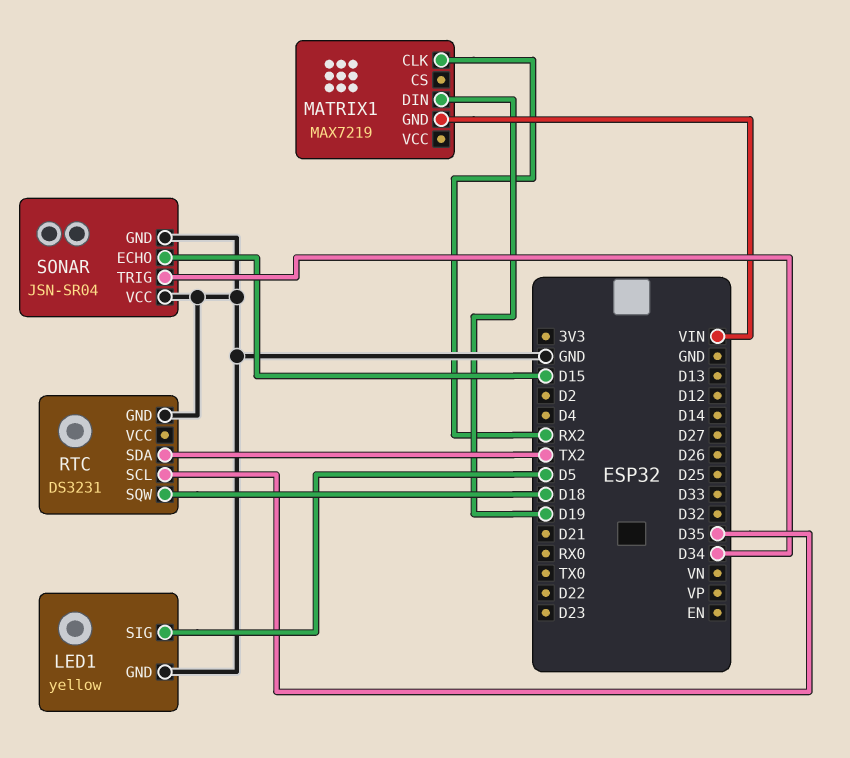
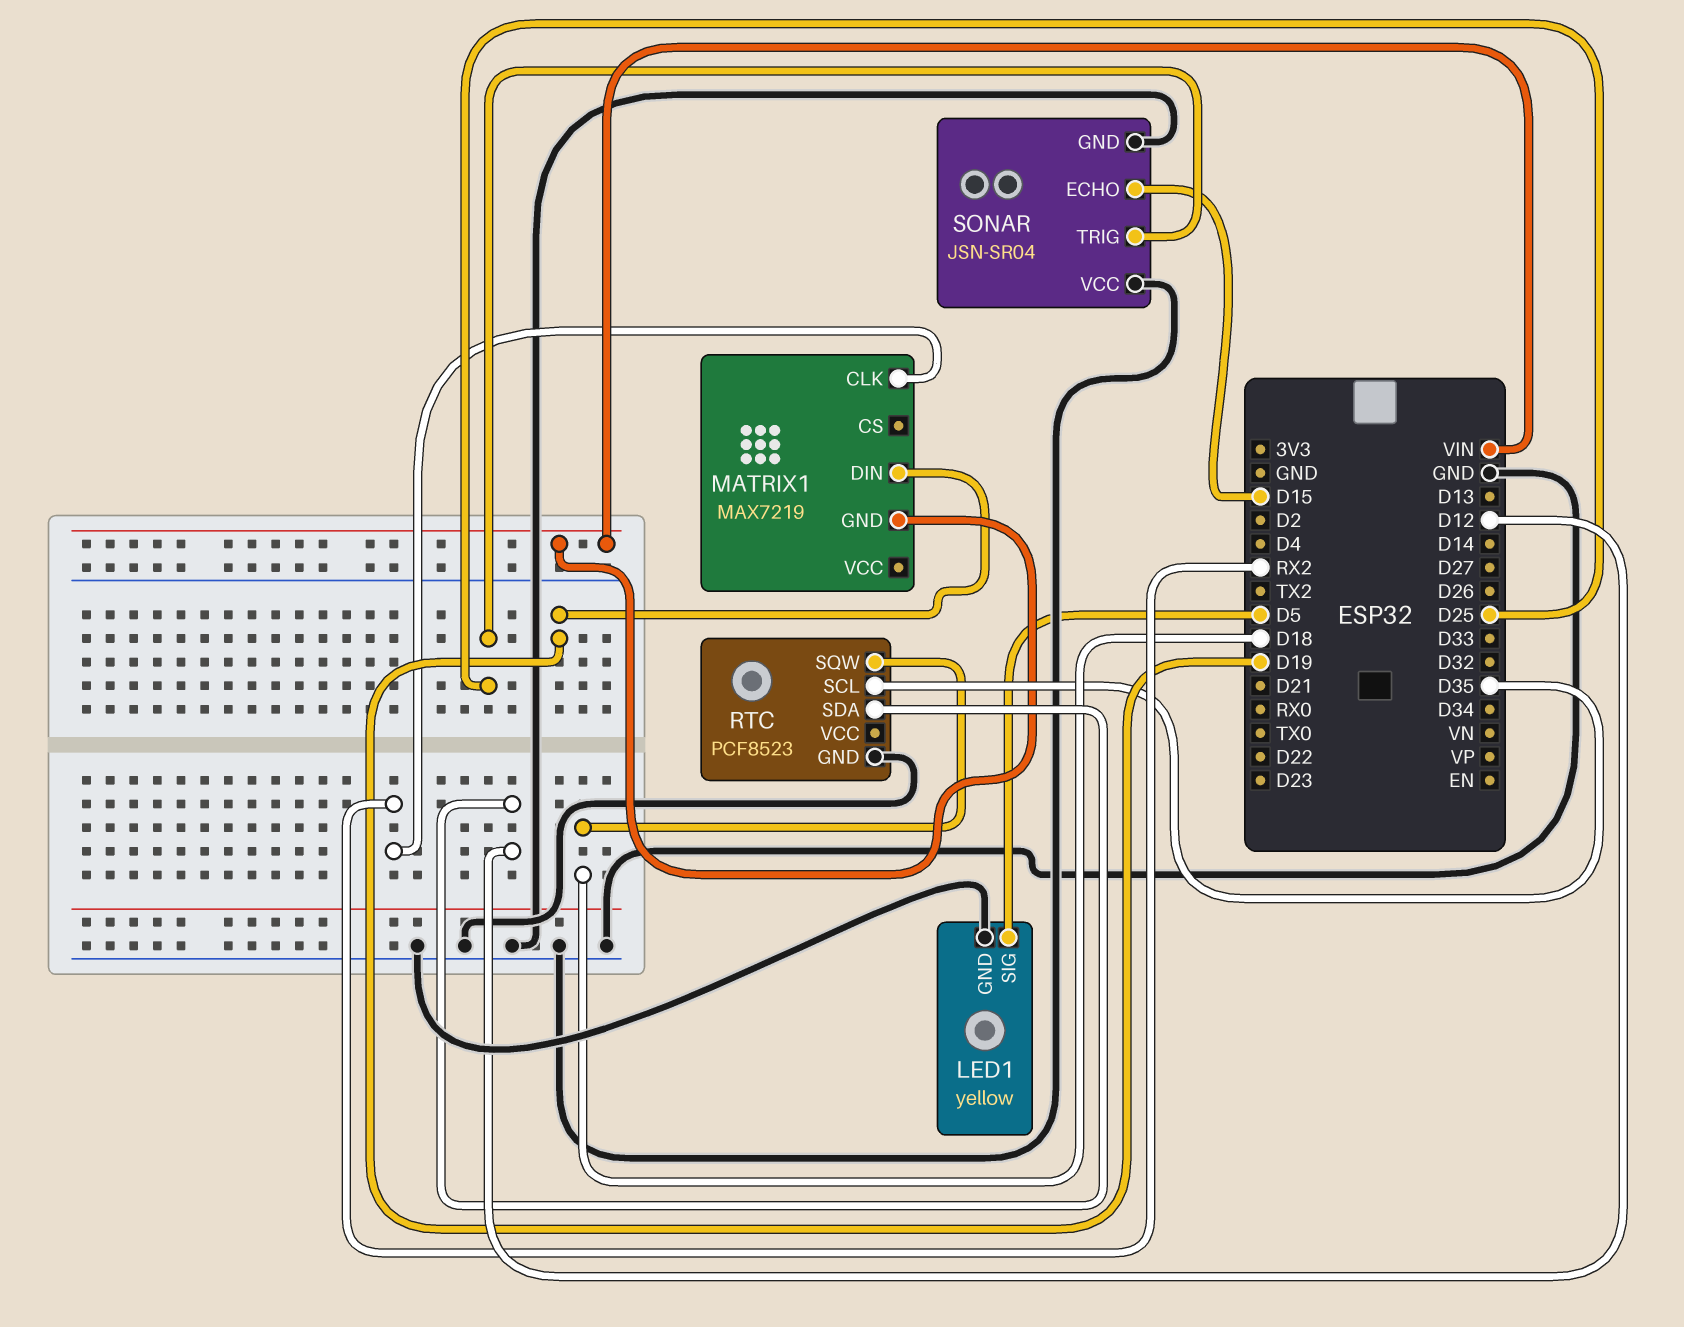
RTC: DS3231 -> PCF8523
RTC pin SDA: TX2 -> D12
SONAR pin TRIG: D34 -> D25

